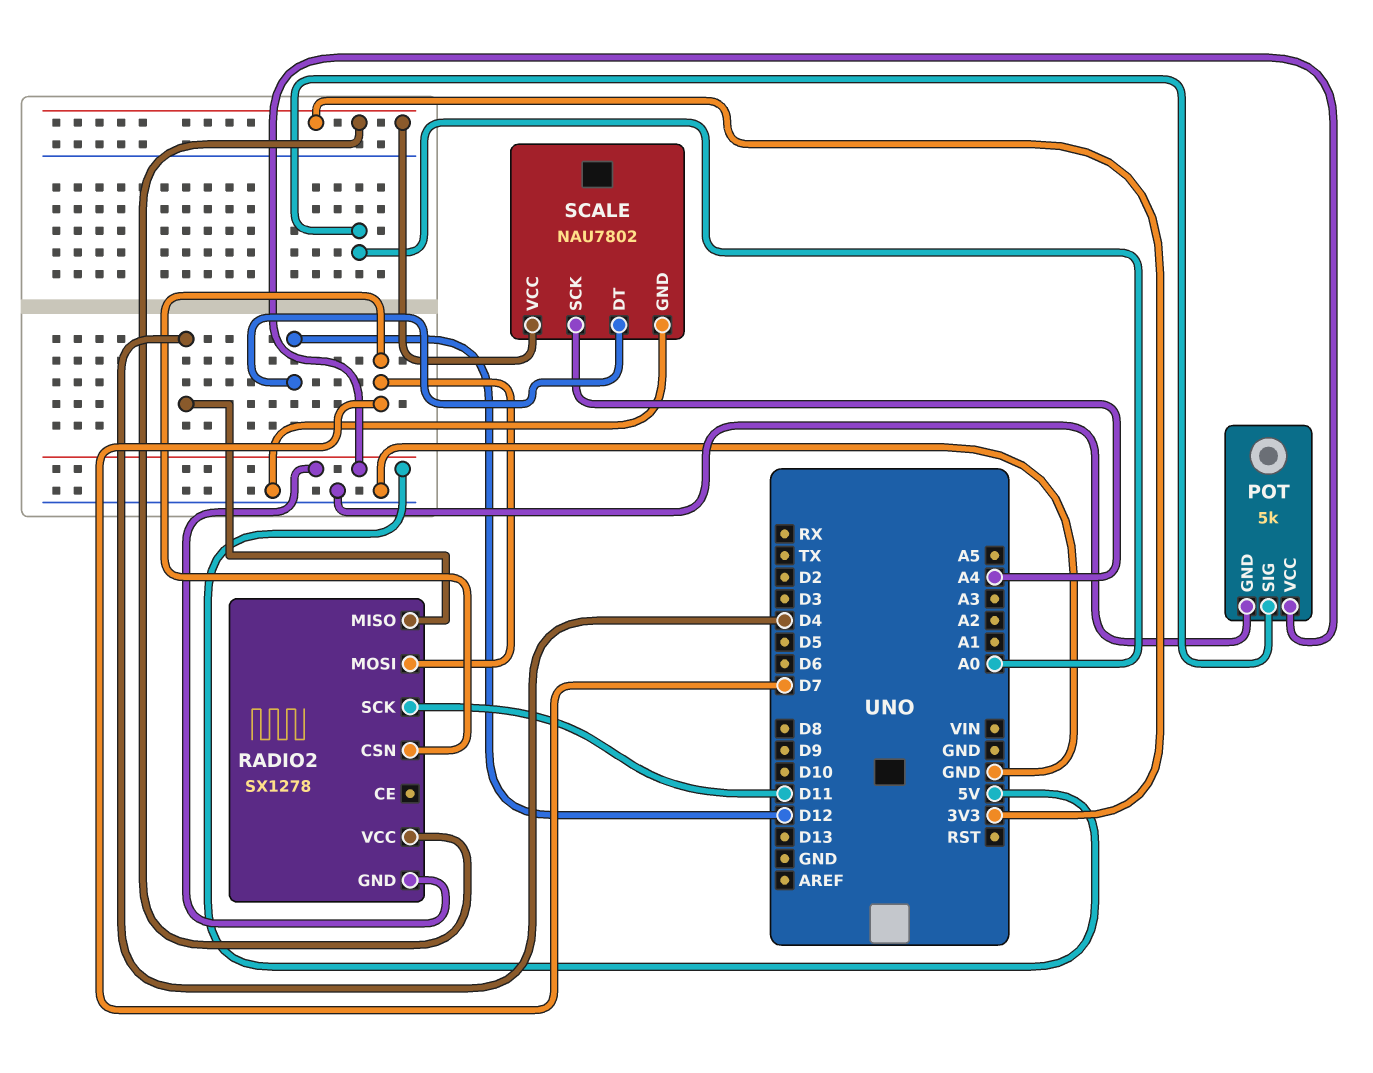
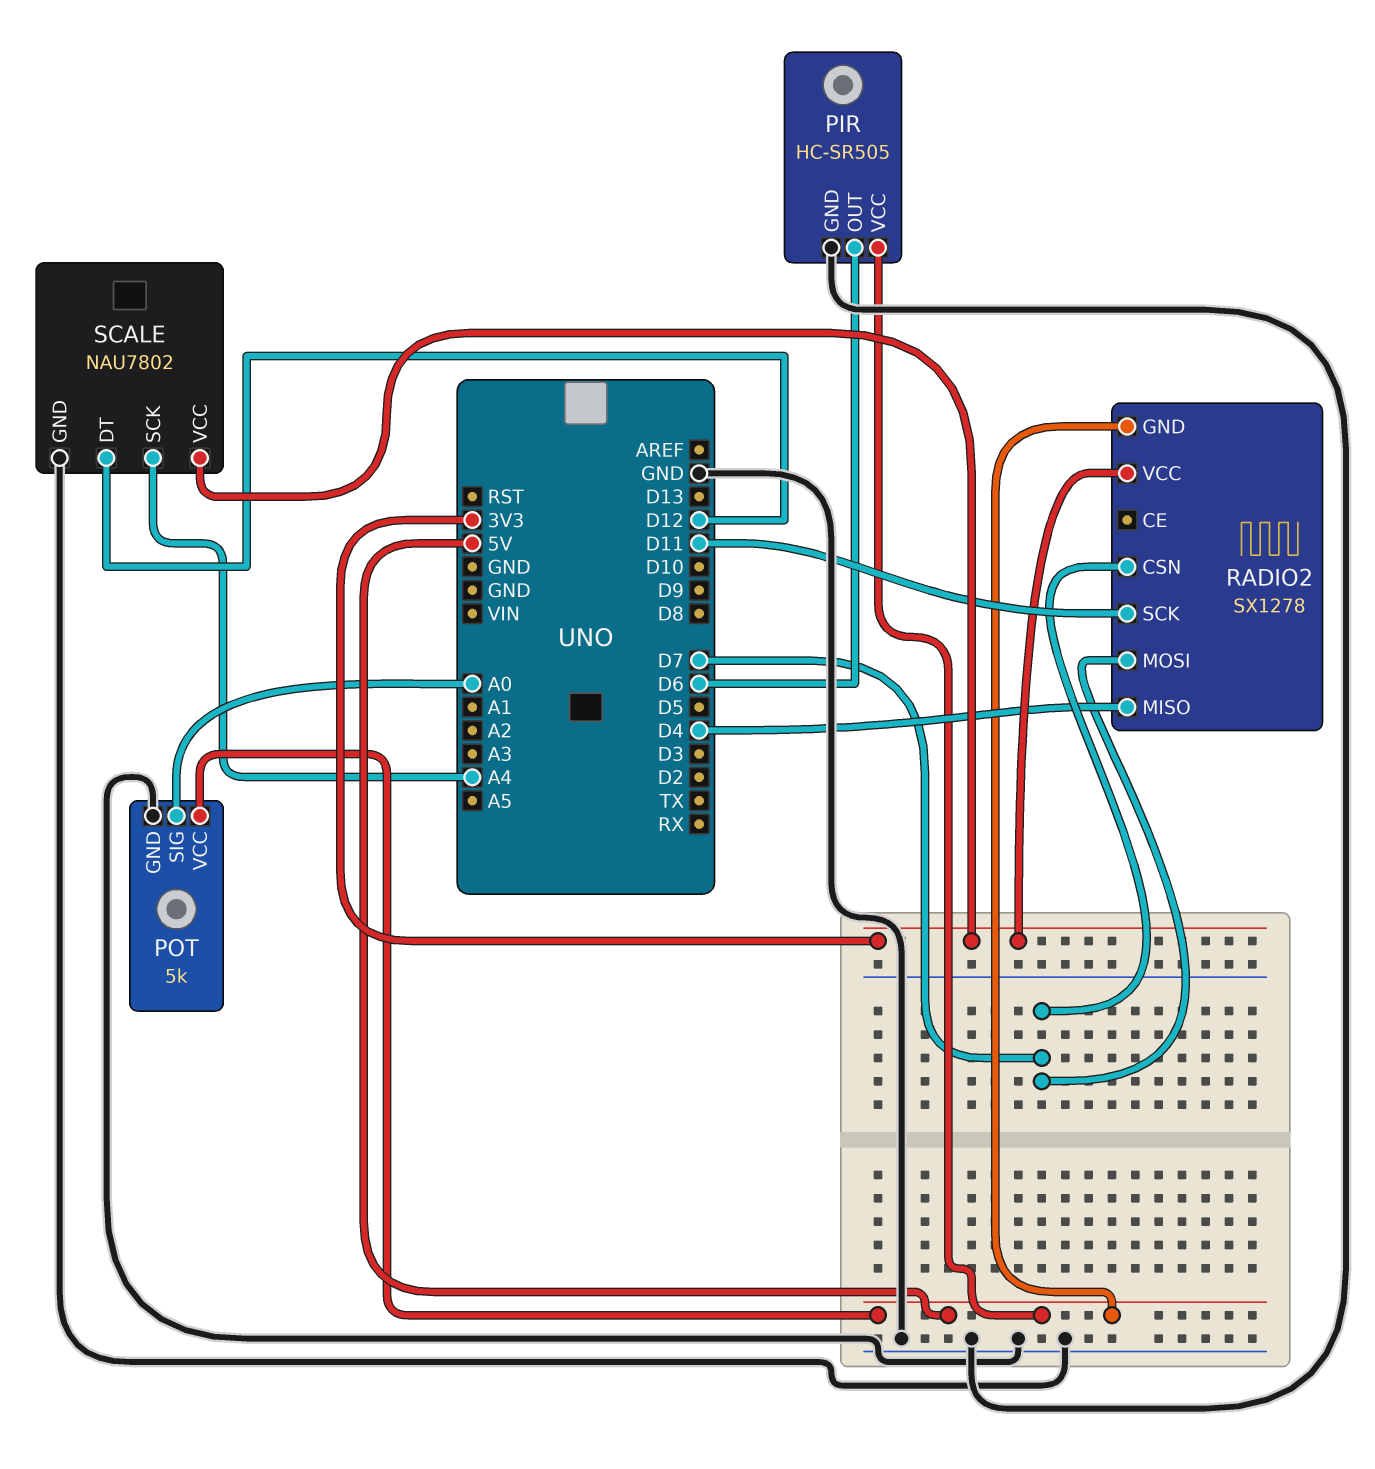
PIR: none -> HC-SR505
PIR pin GND: none -> GND
PIR pin OUT: none -> D6
PIR pin VCC: none -> 5V

